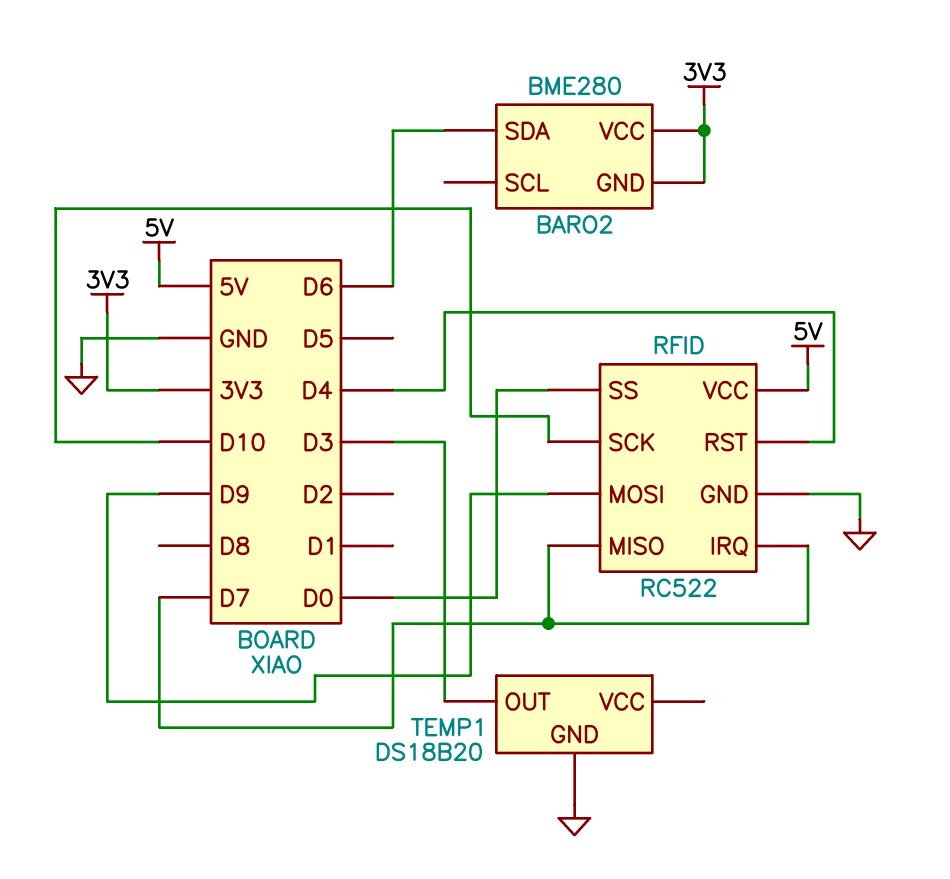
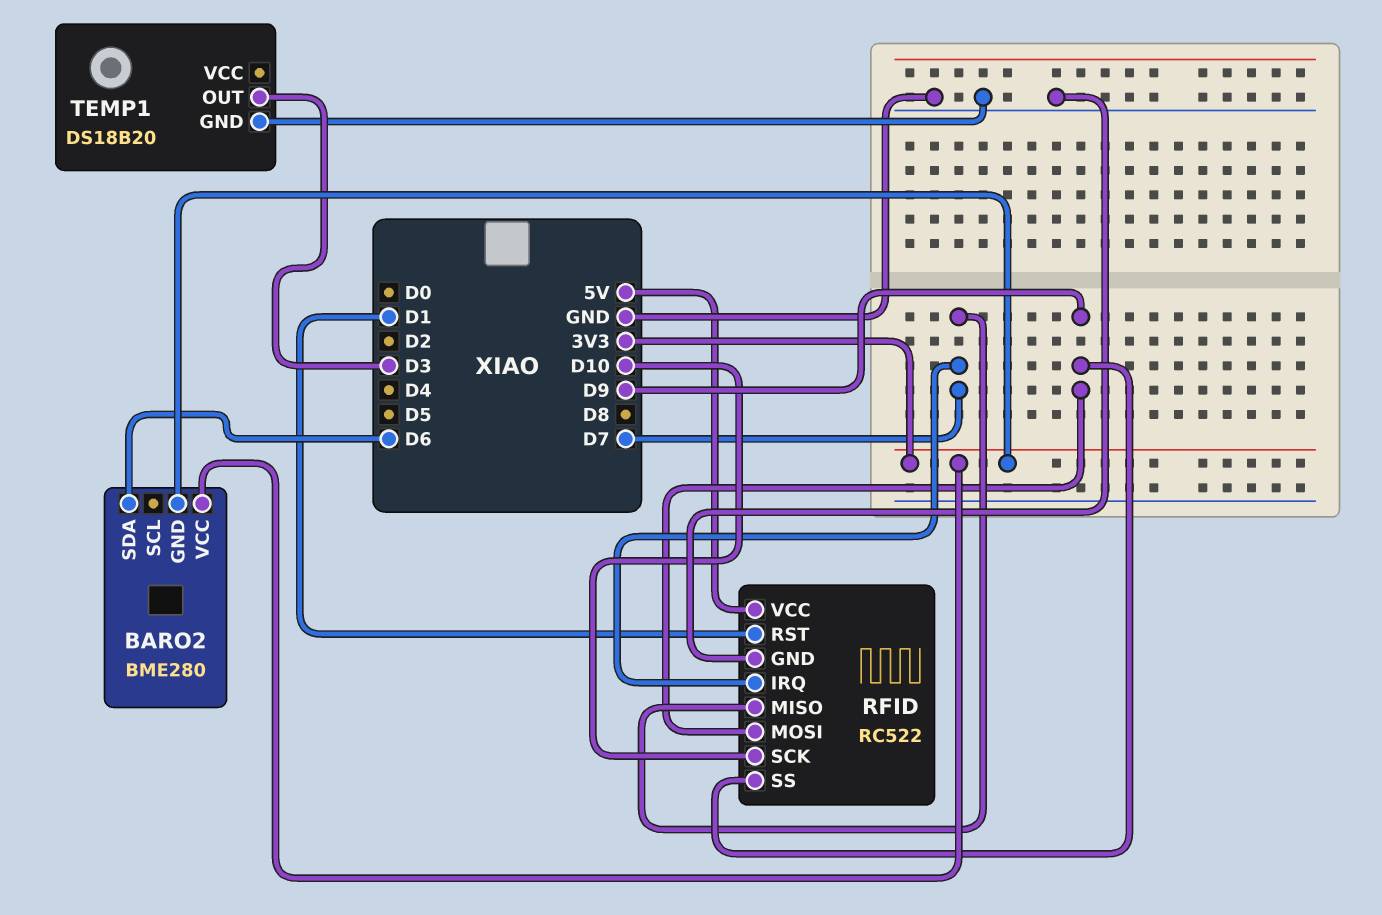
RFID pin RST: D4 -> D1
RFID pin SS: D0 -> D9

